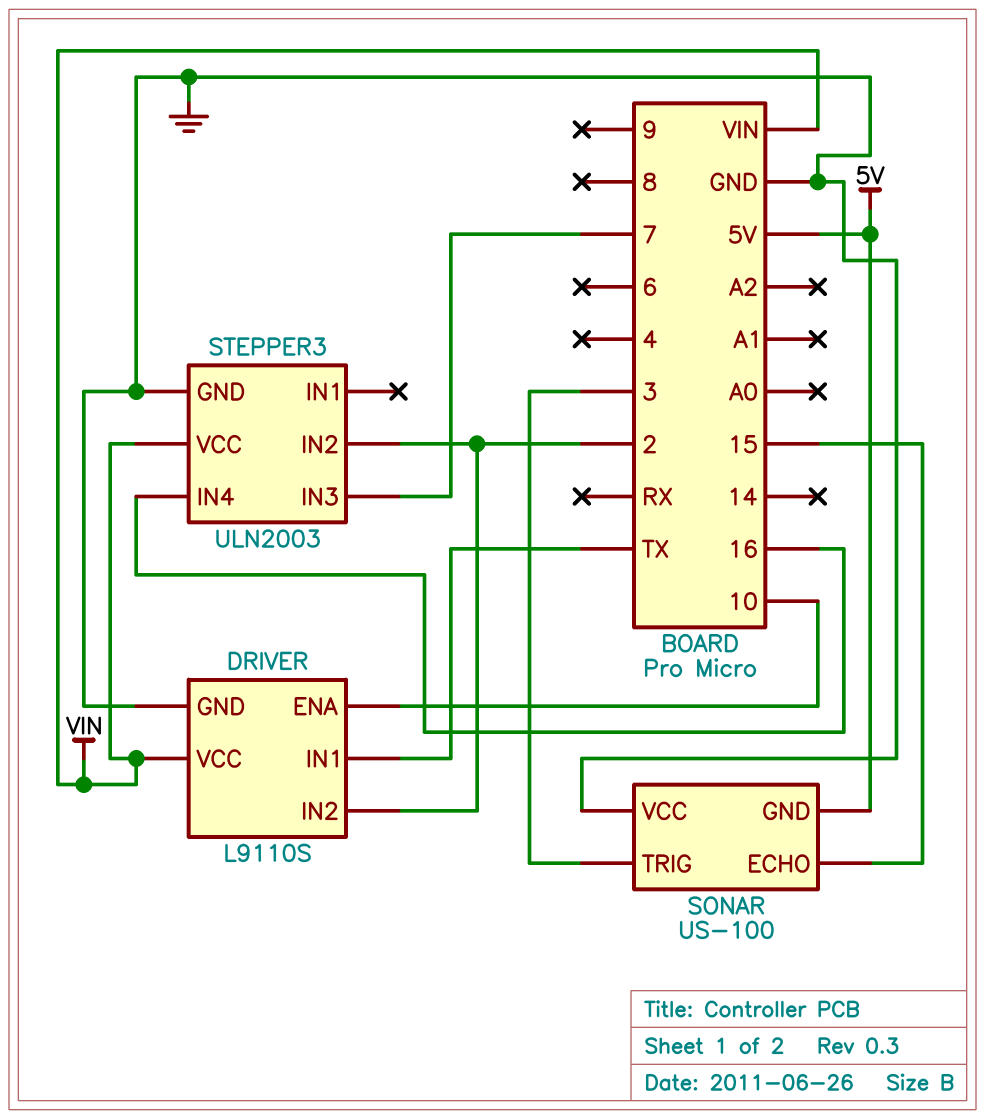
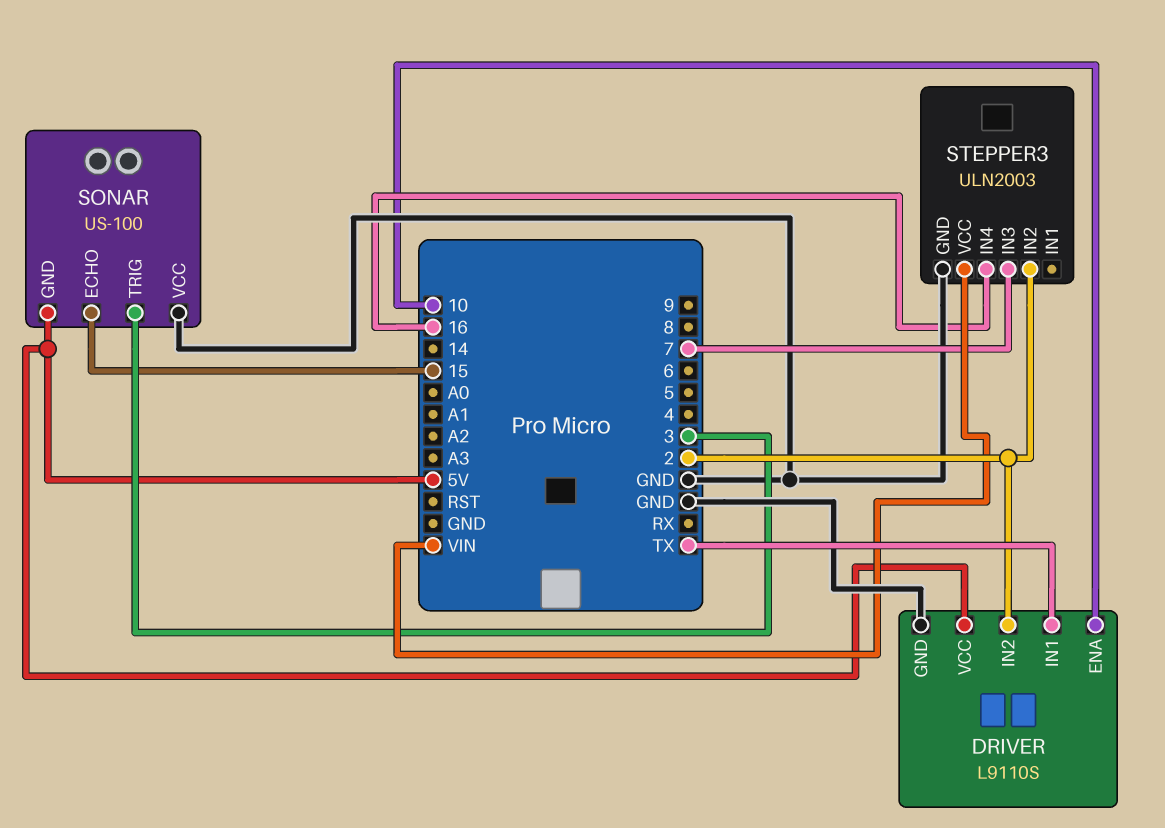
DRIVER pin VCC: VIN -> 5V

